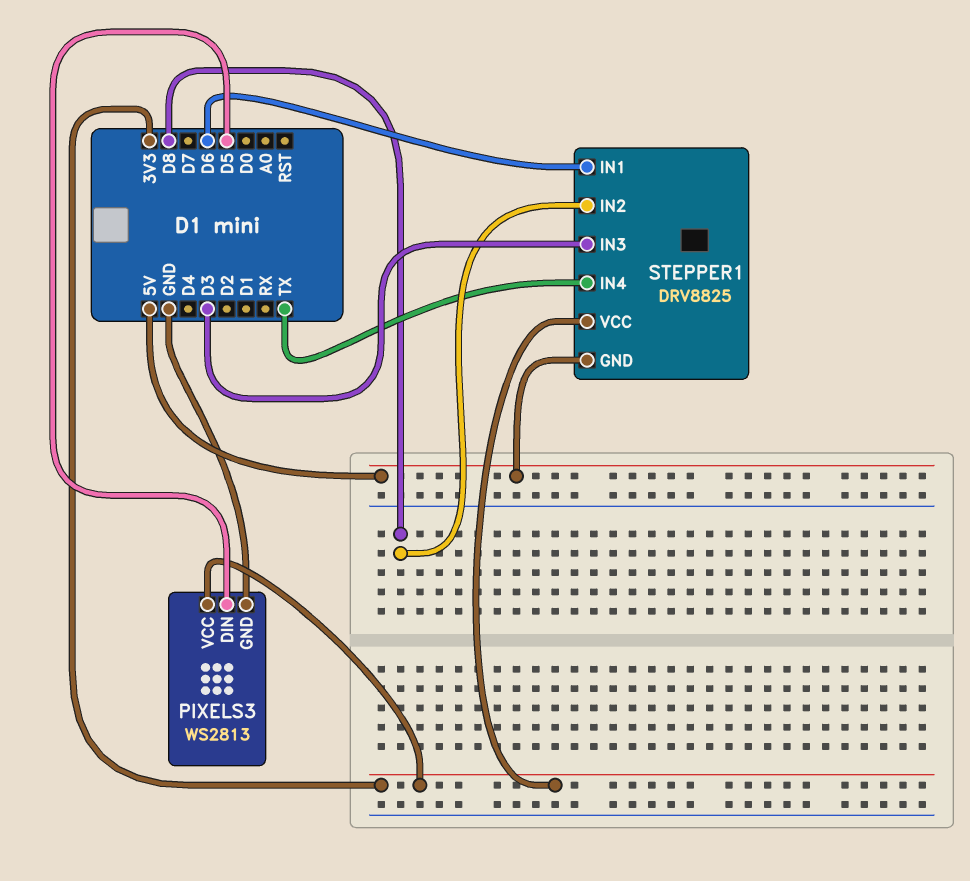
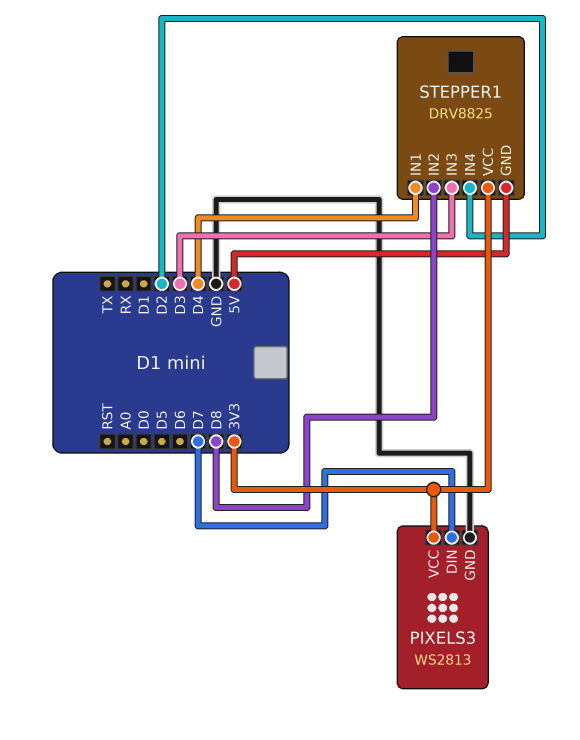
PIXELS3 pin DIN: D5 -> D7
STEPPER1 pin IN1: D6 -> D4
STEPPER1 pin IN4: TX -> D2

